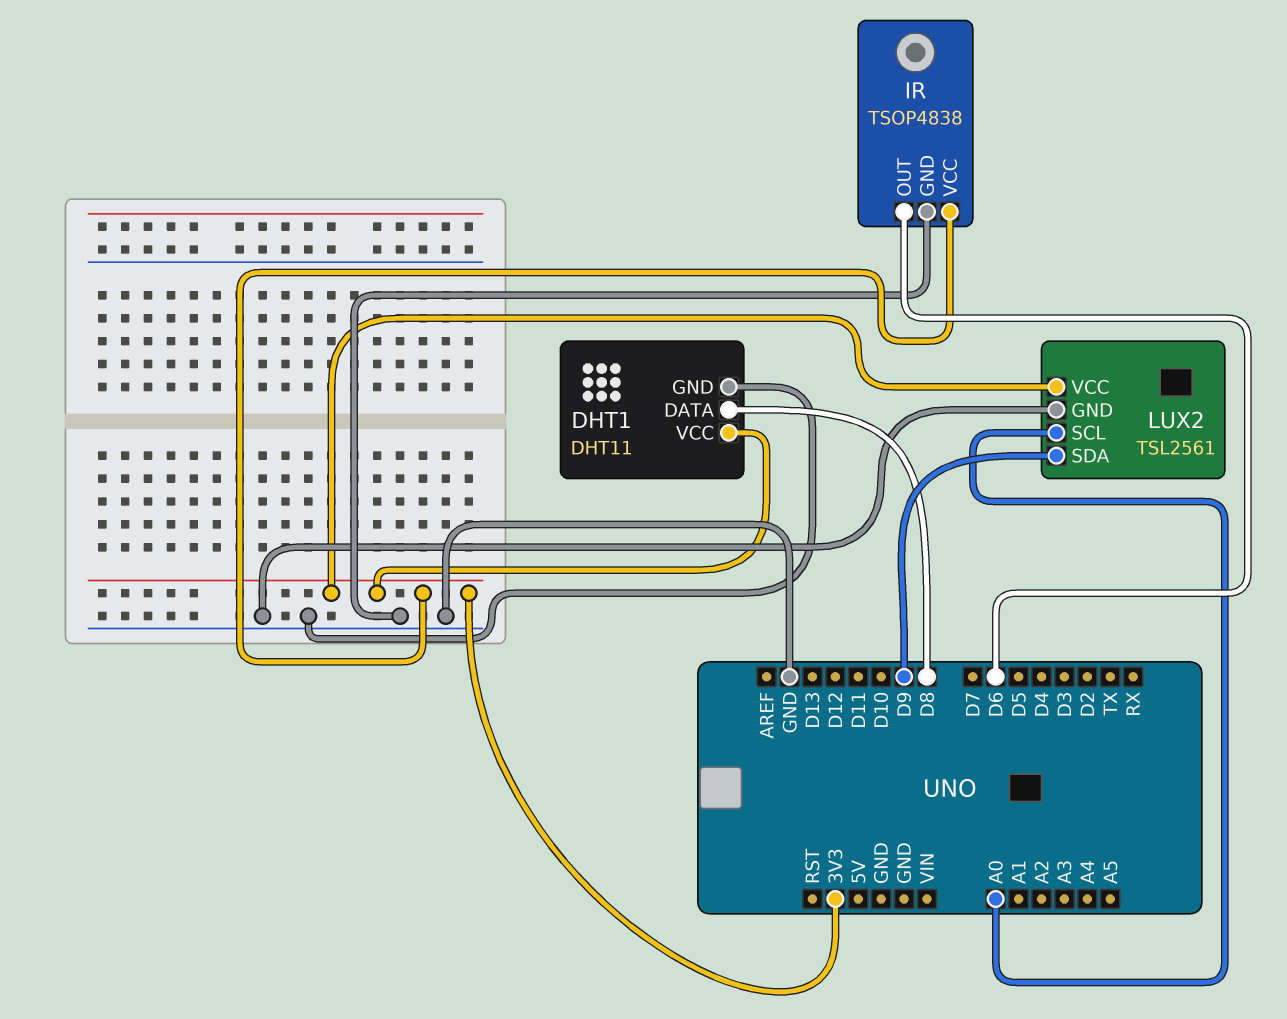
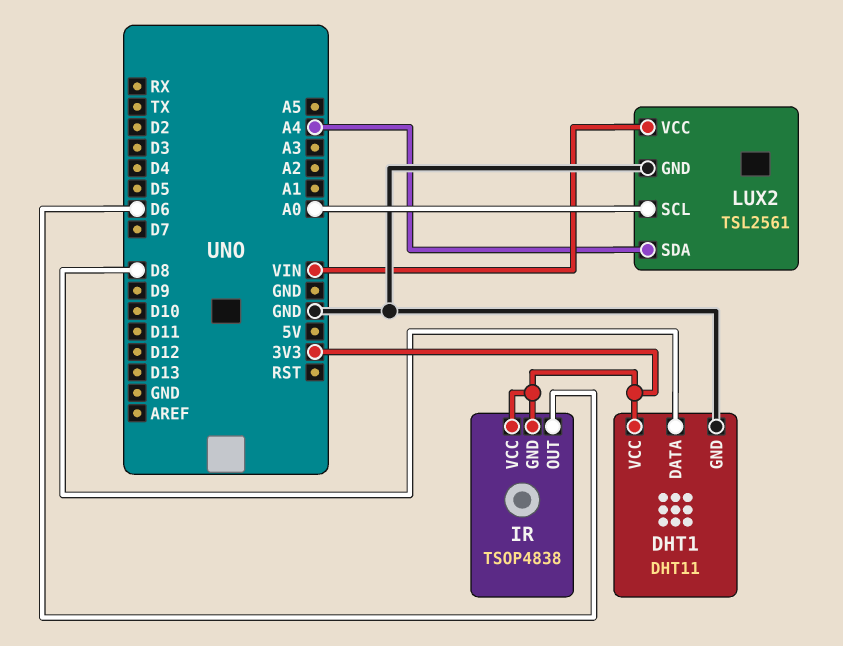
IR pin GND: GND -> 3V3
LUX2 pin SDA: D9 -> A4
LUX2 pin VCC: 3V3 -> VIN

